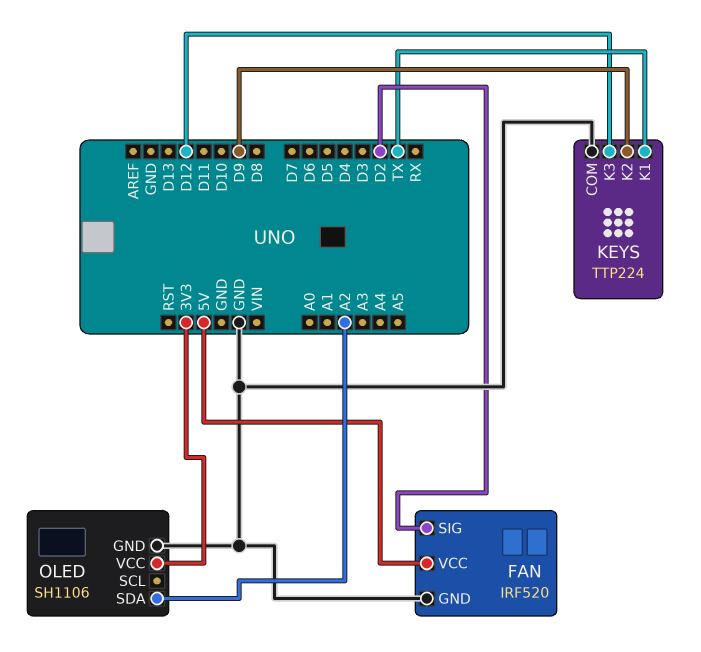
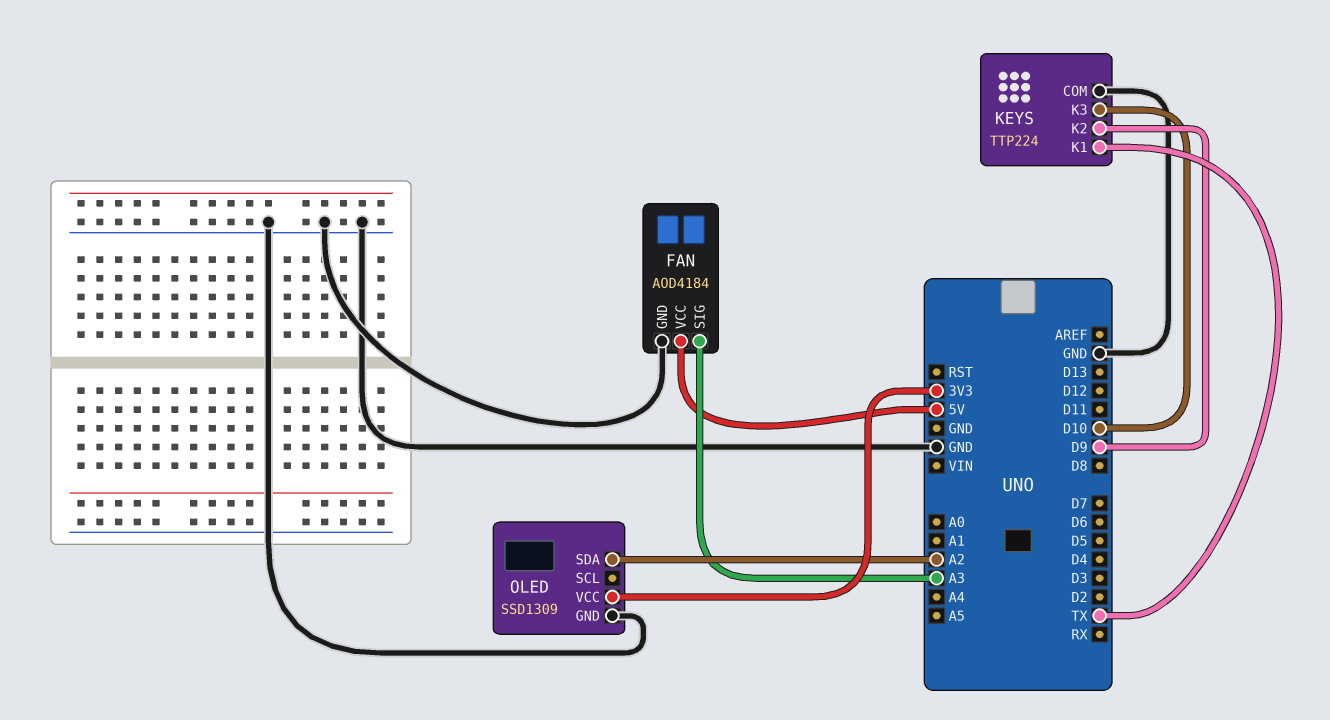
FAN: IRF520 -> AOD4184
FAN pin SIG: D2 -> A3
KEYS pin K3: D12 -> D10
OLED: SH1106 -> SSD1309

